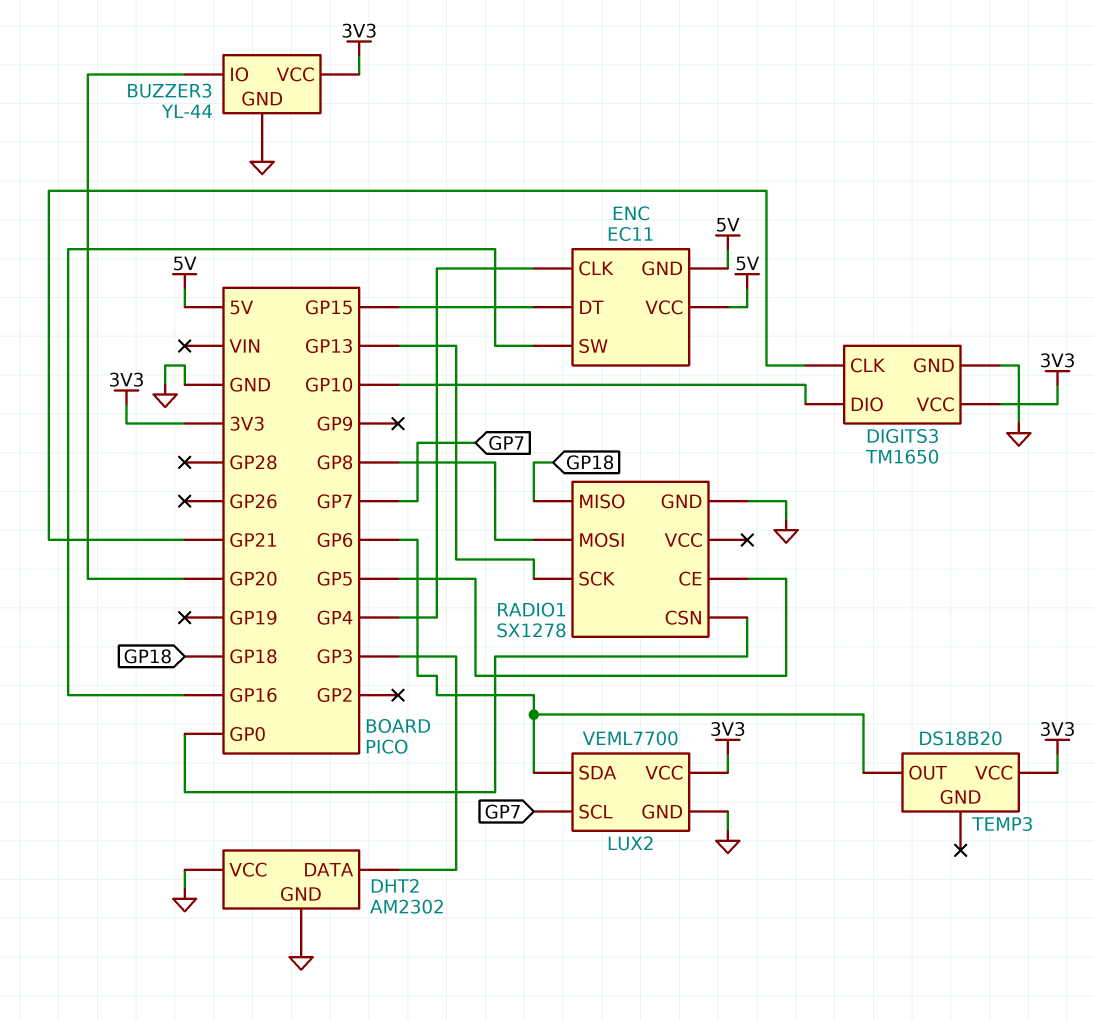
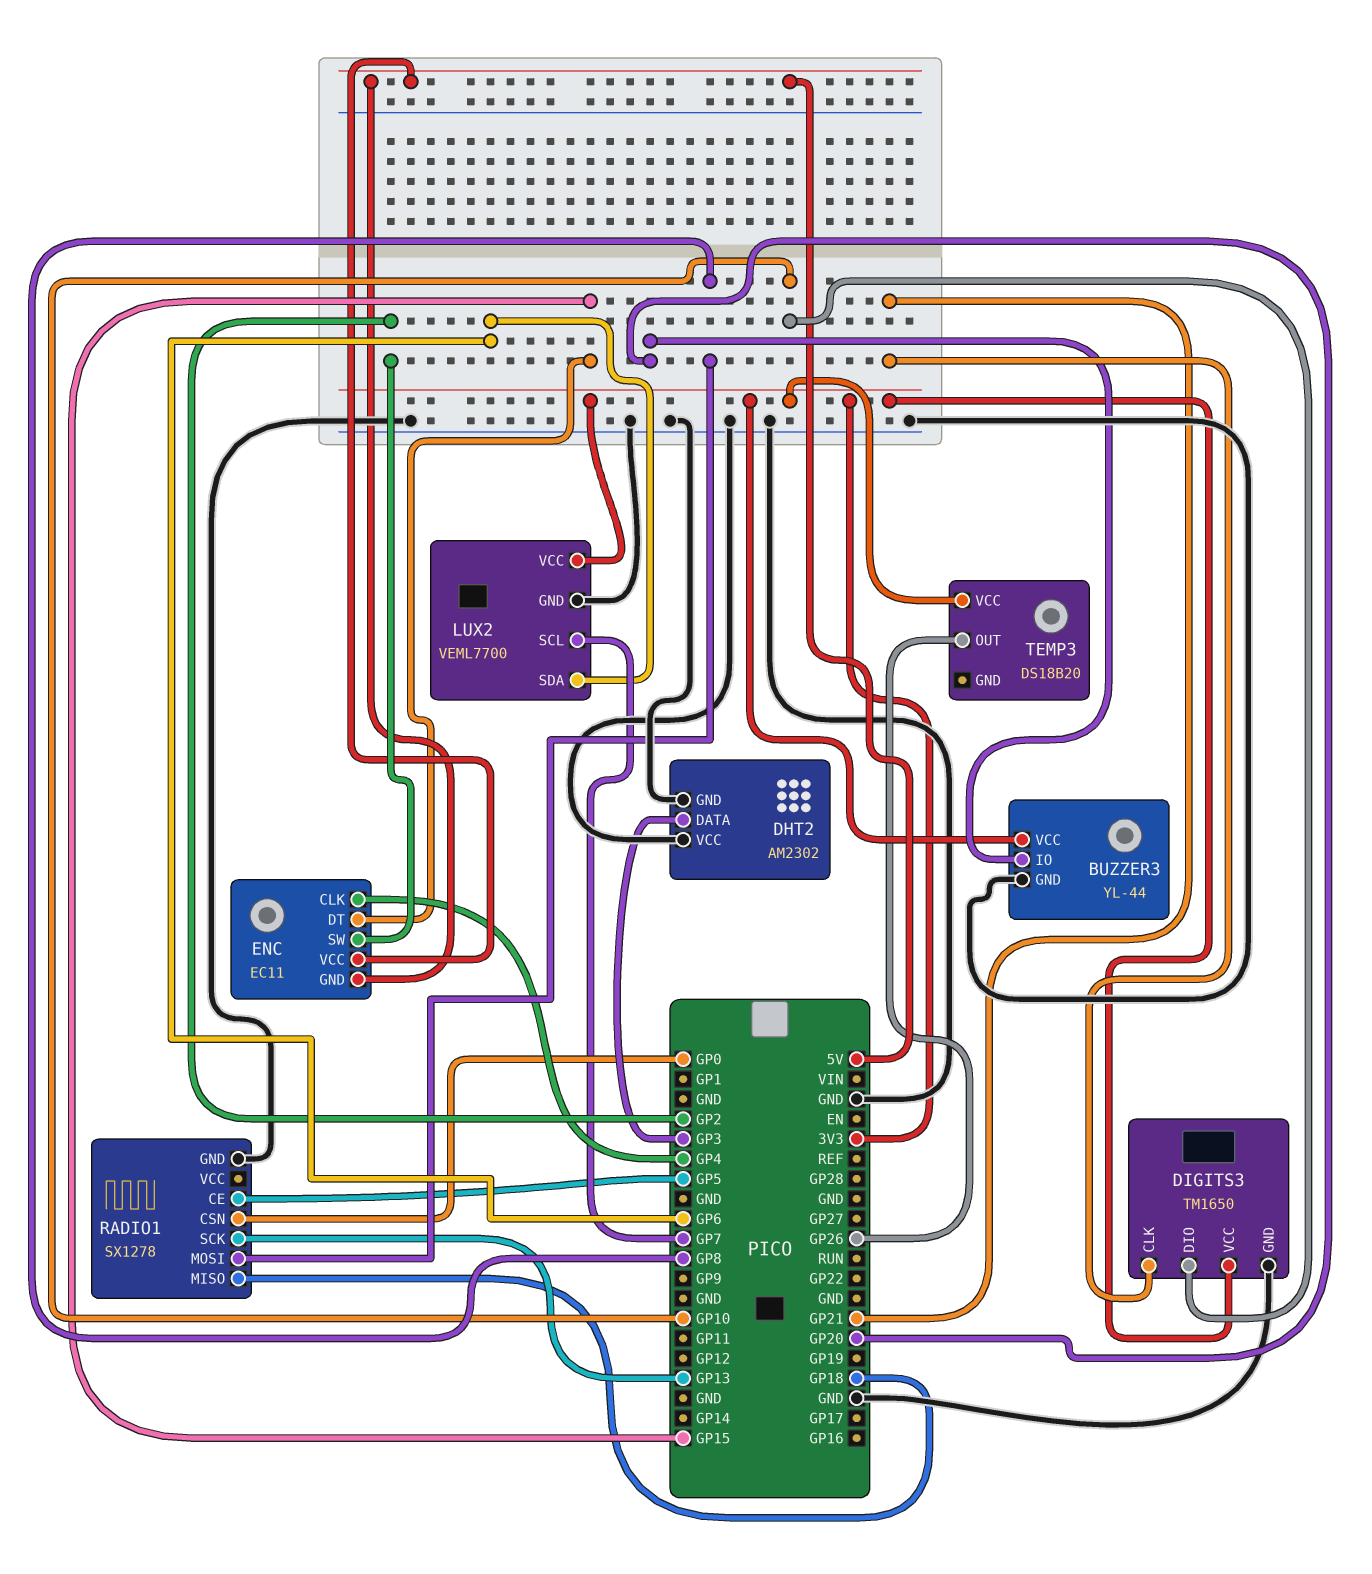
ENC pin SW: GP16 -> GP2
TEMP3 pin OUT: GP6 -> GP26

